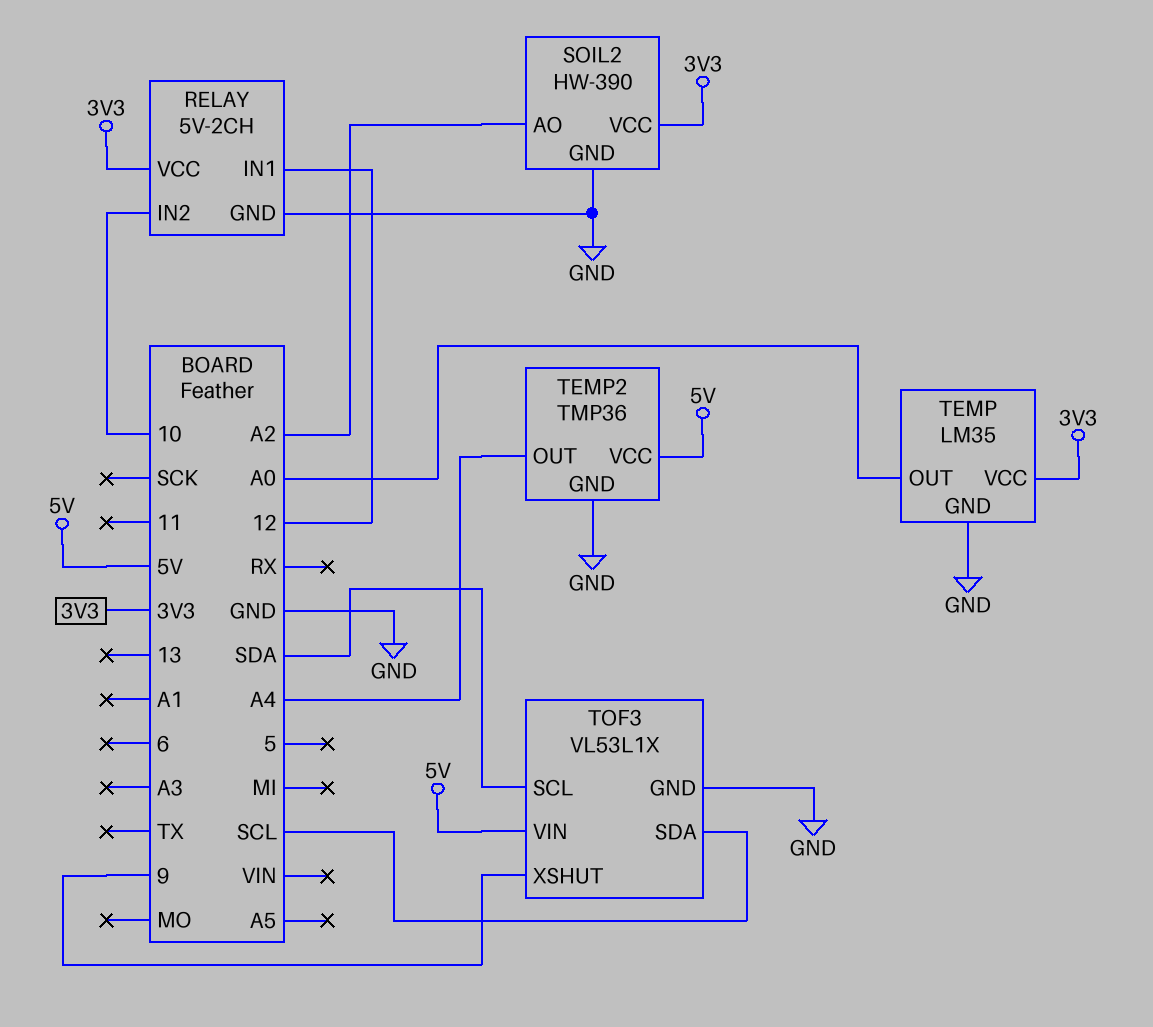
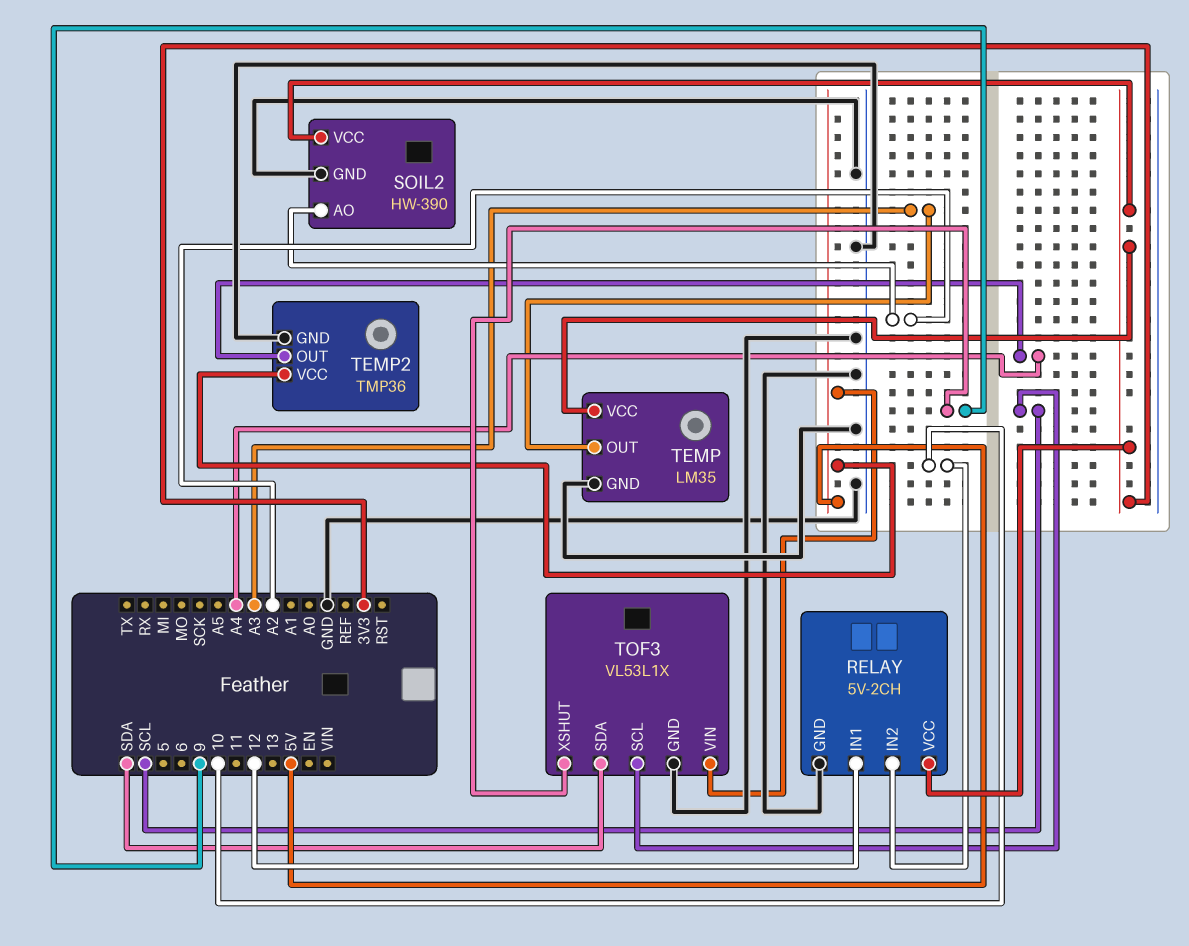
TEMP pin OUT: A0 -> A3
TOF3 pin SCL: SDA -> SCL
TOF3 pin SDA: SCL -> SDA

